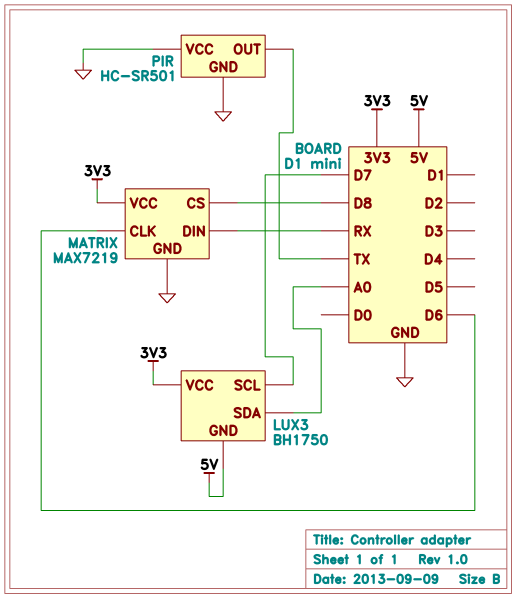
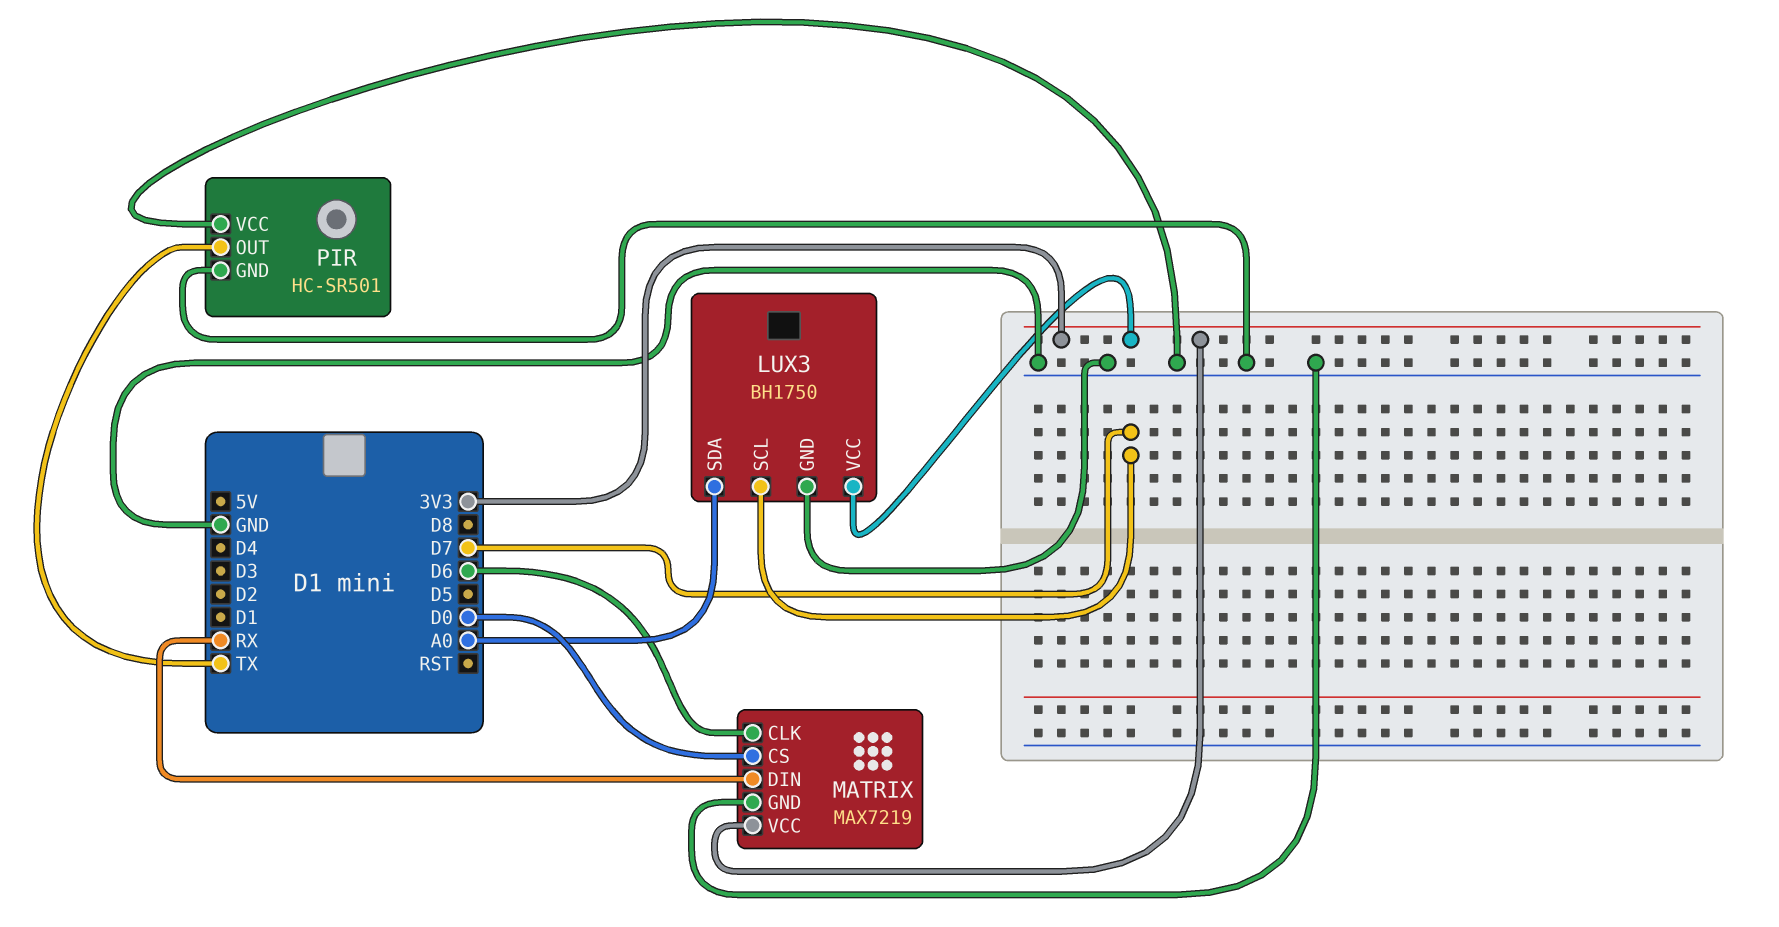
LUX3 pin GND: 5V -> GND
MATRIX pin CS: D8 -> D0

